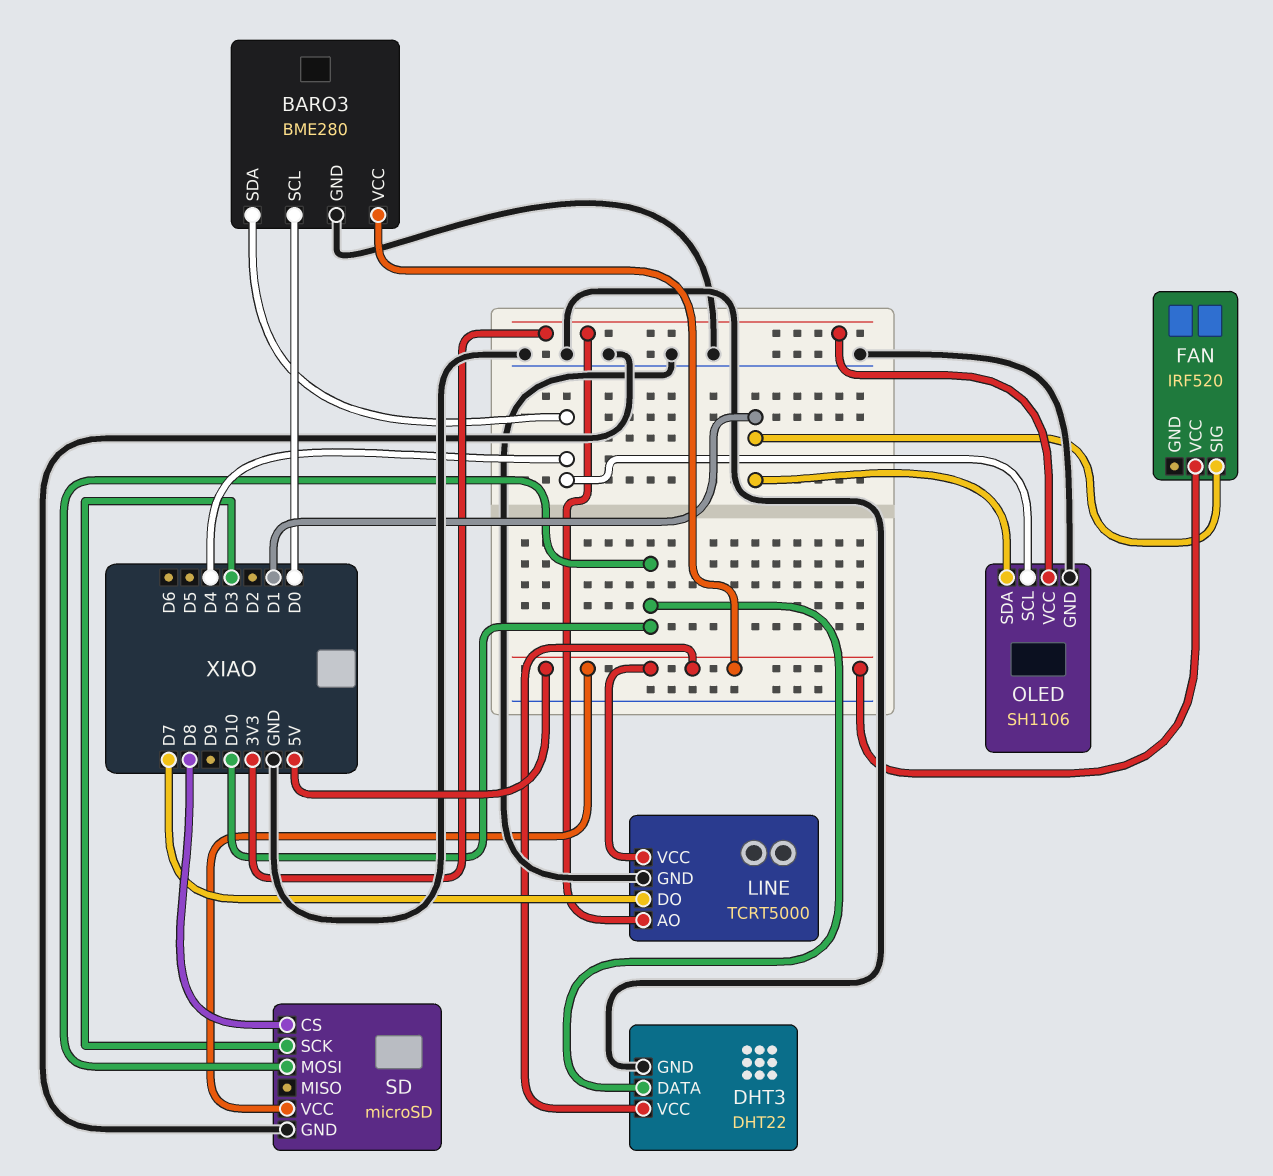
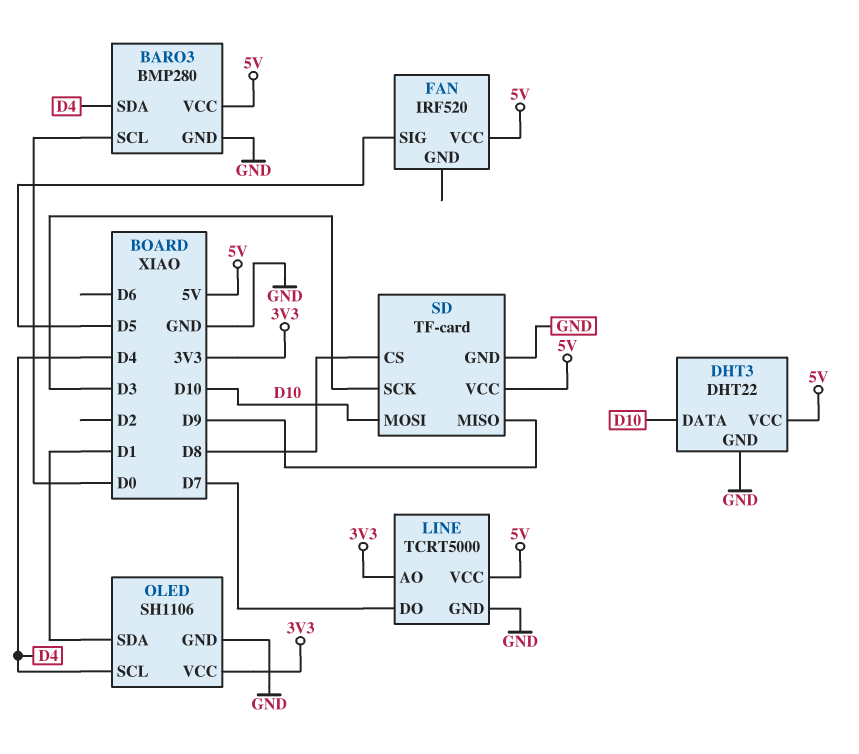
BARO3: BME280 -> BMP280
FAN pin SIG: D1 -> D5
SD: microSD -> TF-card
SD pin MISO: none -> D9

